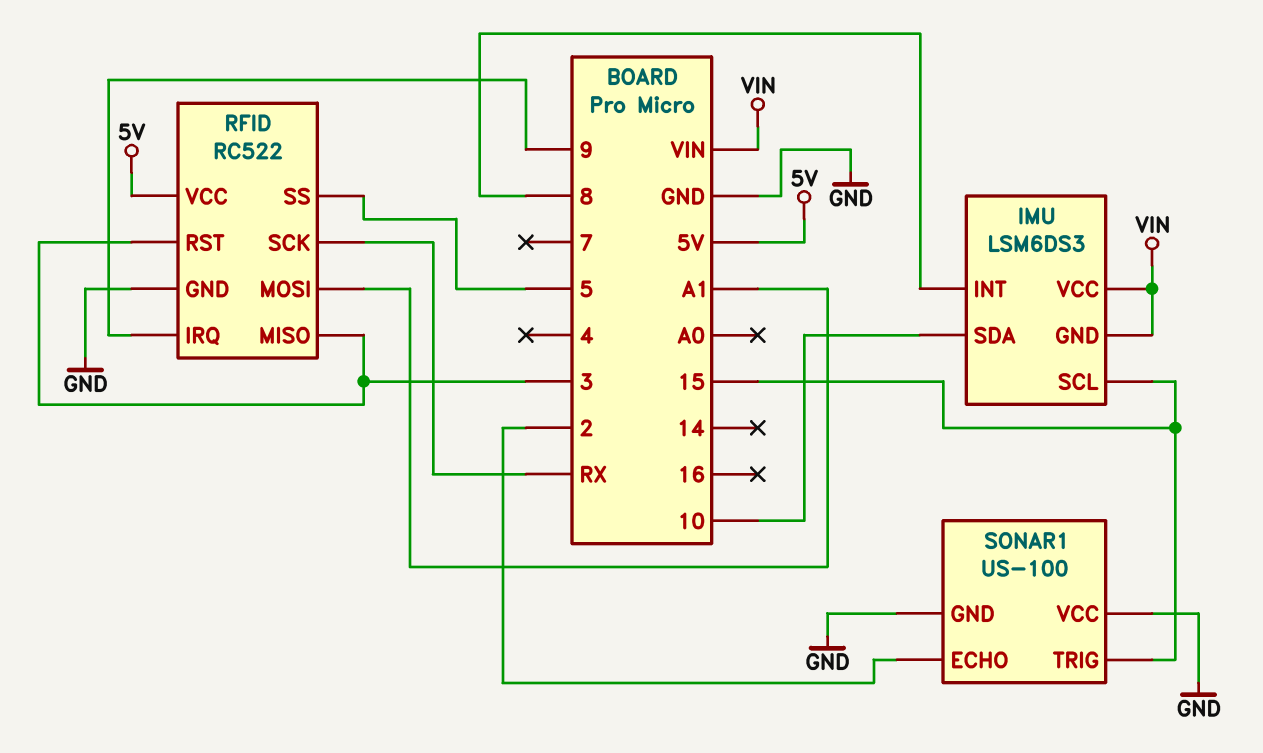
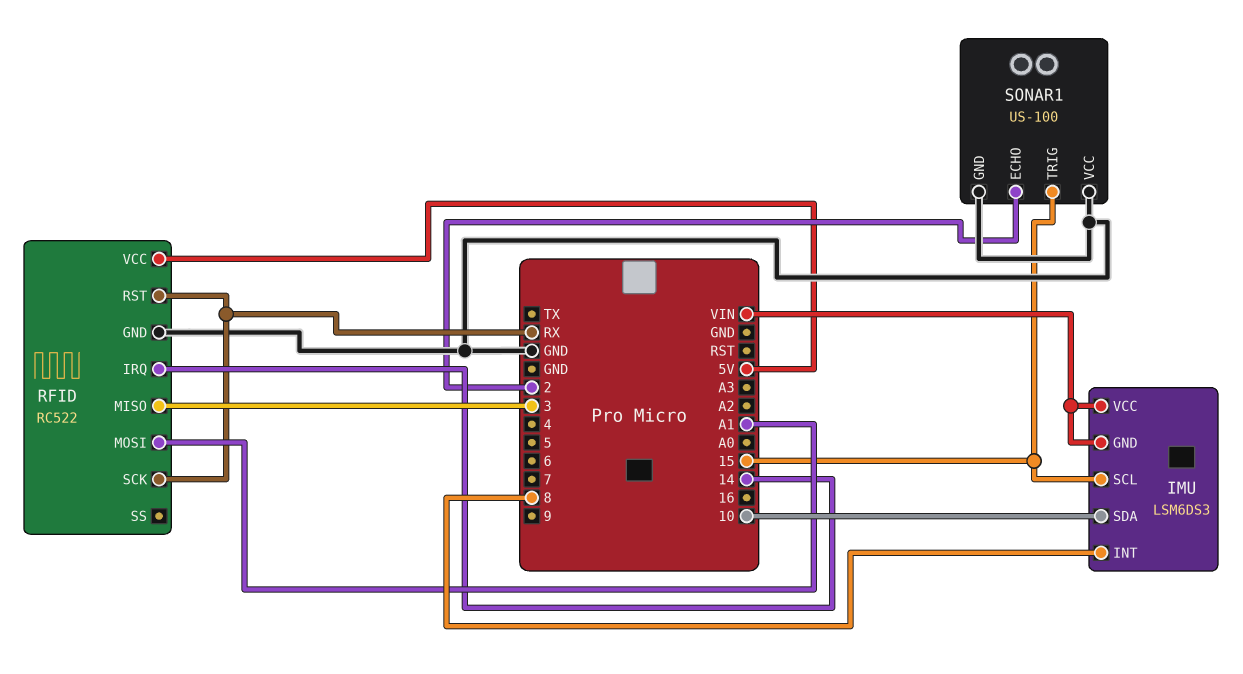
RFID pin IRQ: 9 -> 14
RFID pin RST: 3 -> RX
RFID pin SS: 5 -> none

